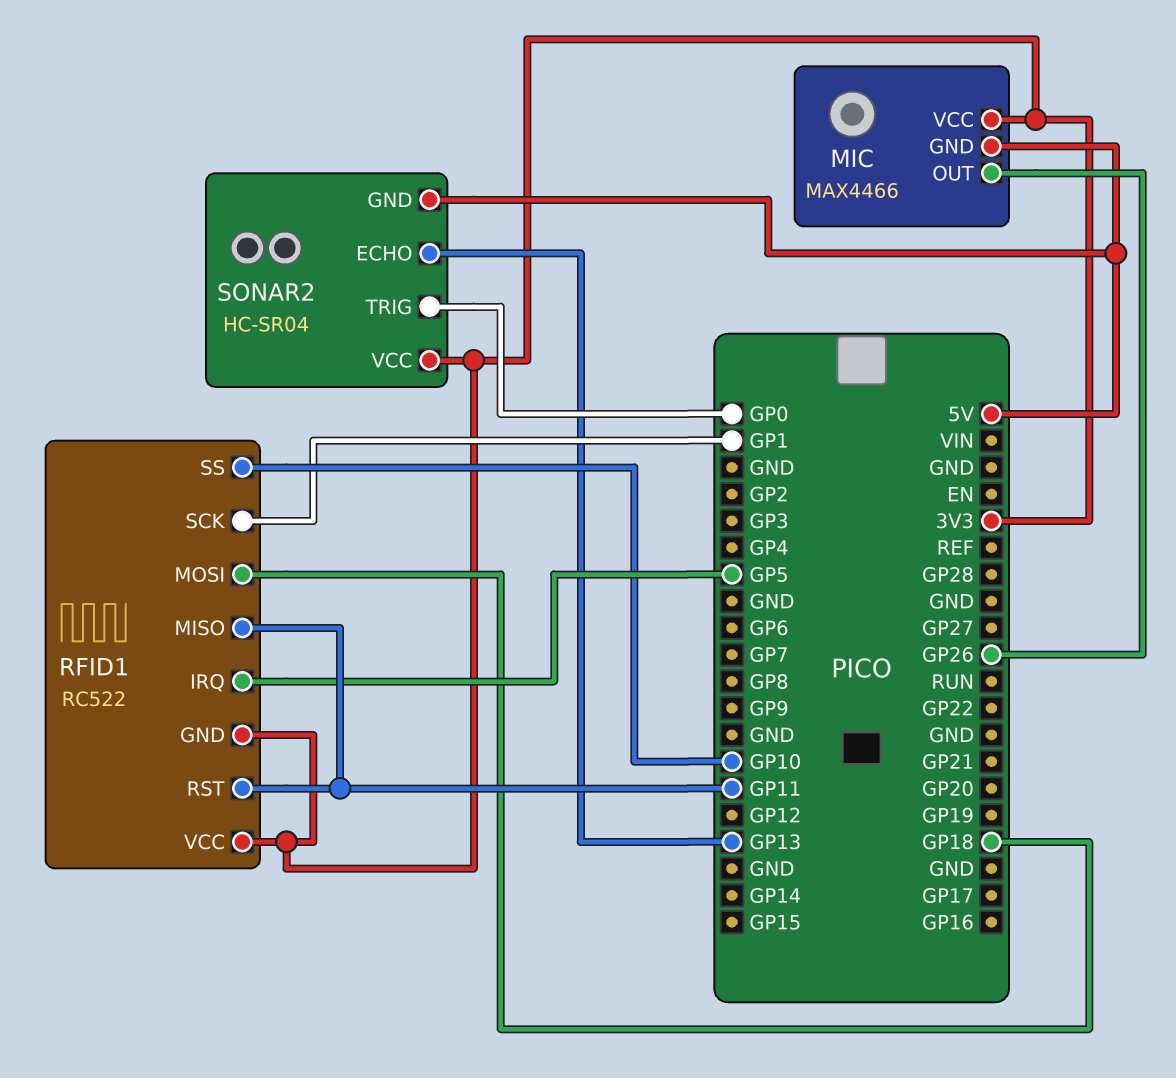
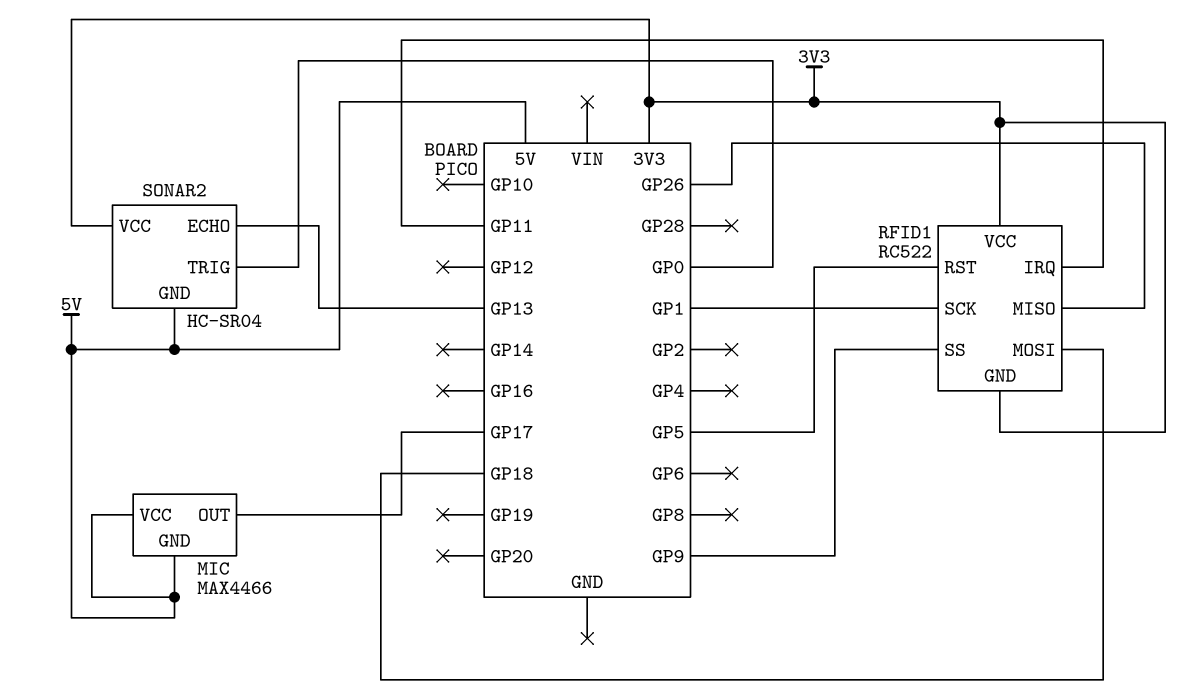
MIC pin OUT: GP26 -> GP17
MIC pin VCC: 3V3 -> 5V
RFID1 pin IRQ: GP5 -> GP11
RFID1 pin MISO: GP11 -> GP26
RFID1 pin RST: GP11 -> GP5
RFID1 pin SS: GP10 -> GP9

